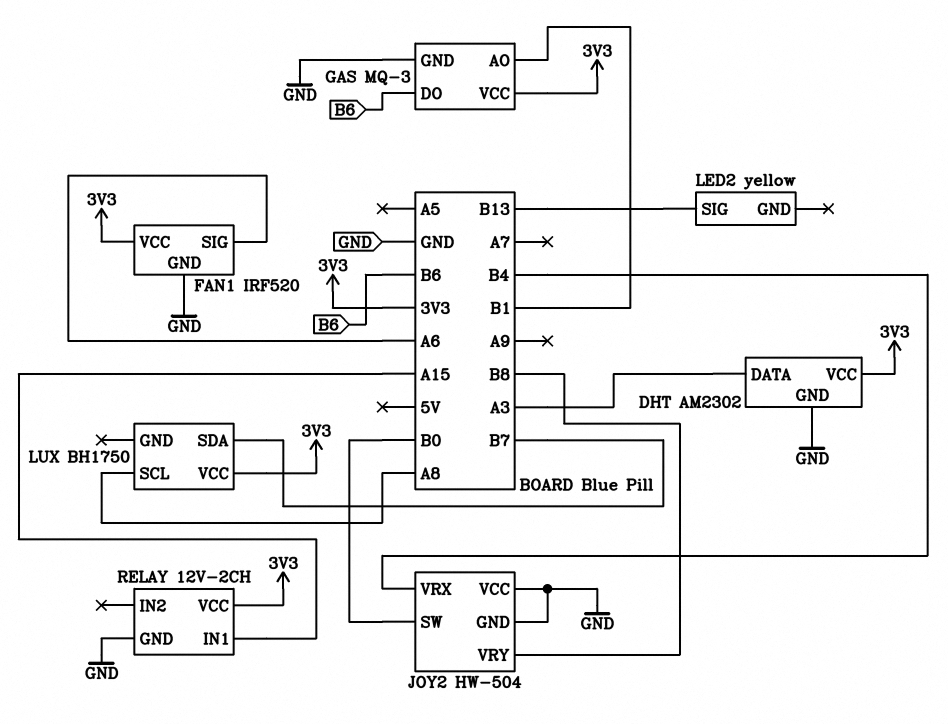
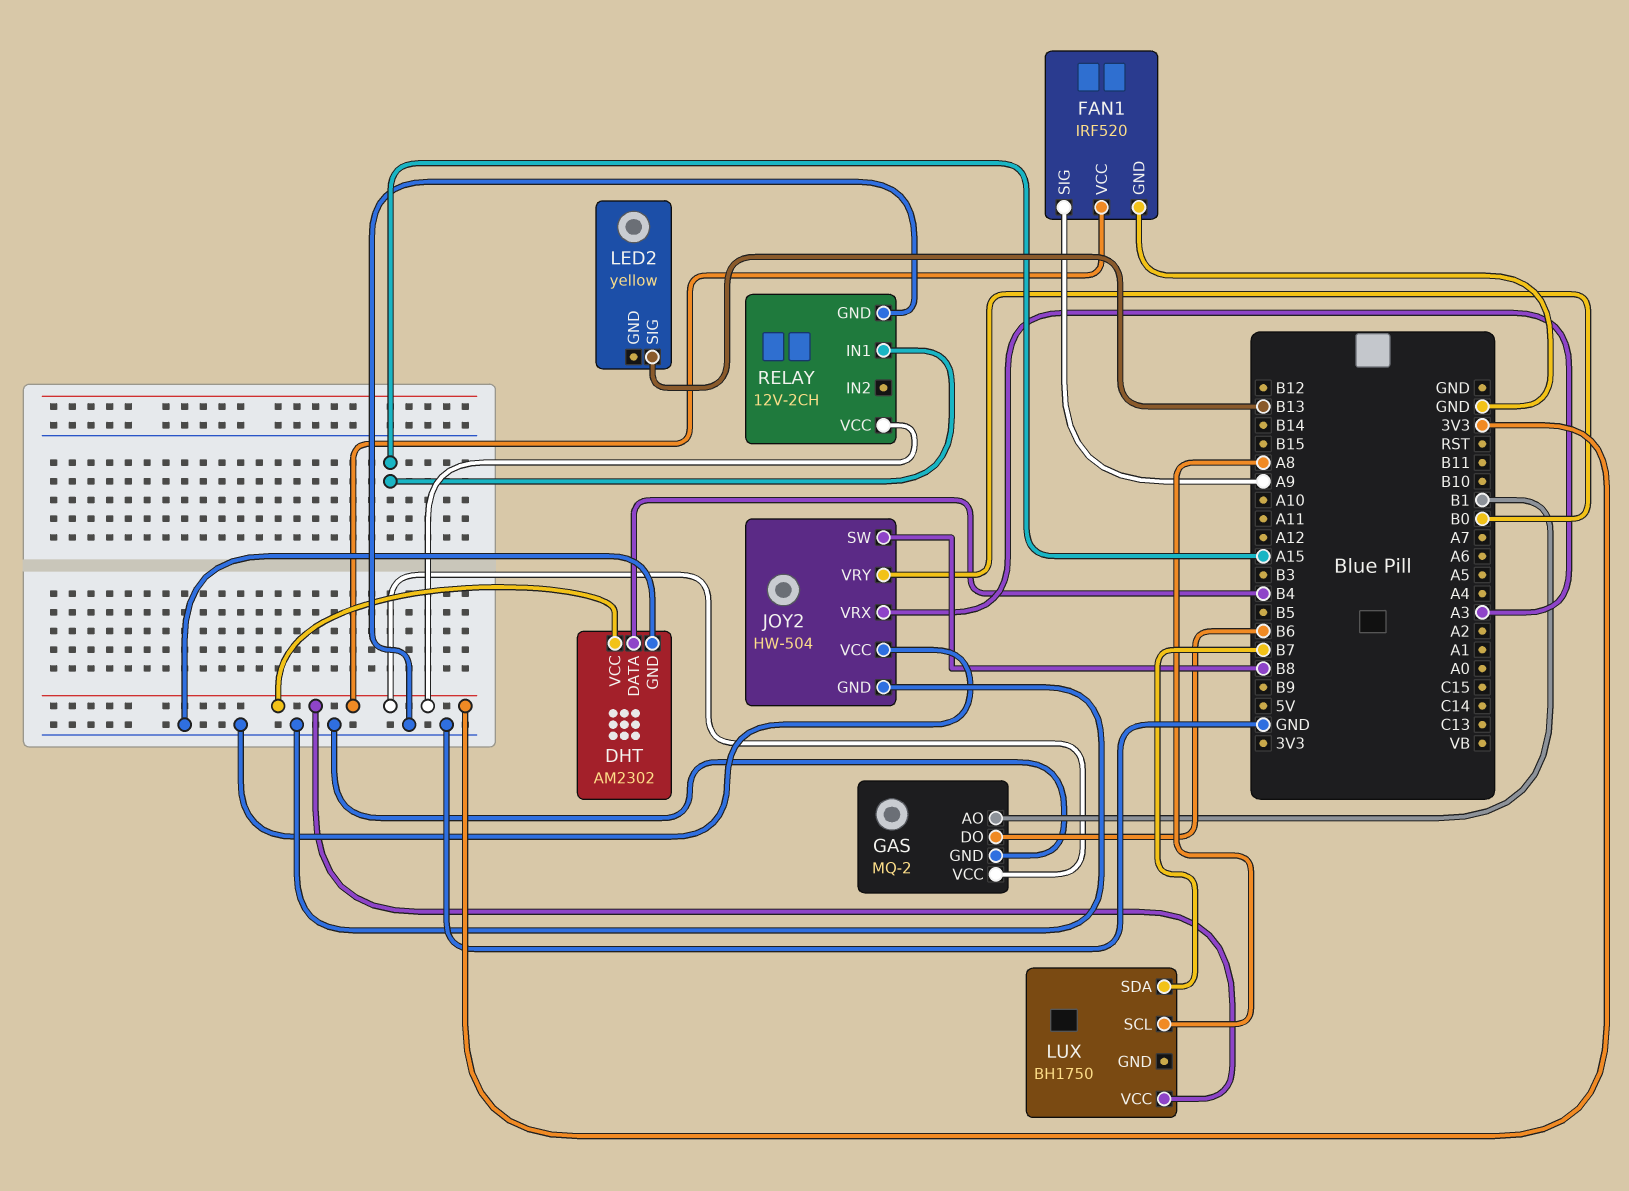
DHT pin DATA: A3 -> B4
FAN1 pin SIG: A6 -> A9
GAS: MQ-3 -> MQ-2
JOY2 pin SW: B0 -> B8
JOY2 pin VRX: B4 -> A3
JOY2 pin VRY: B8 -> B0

